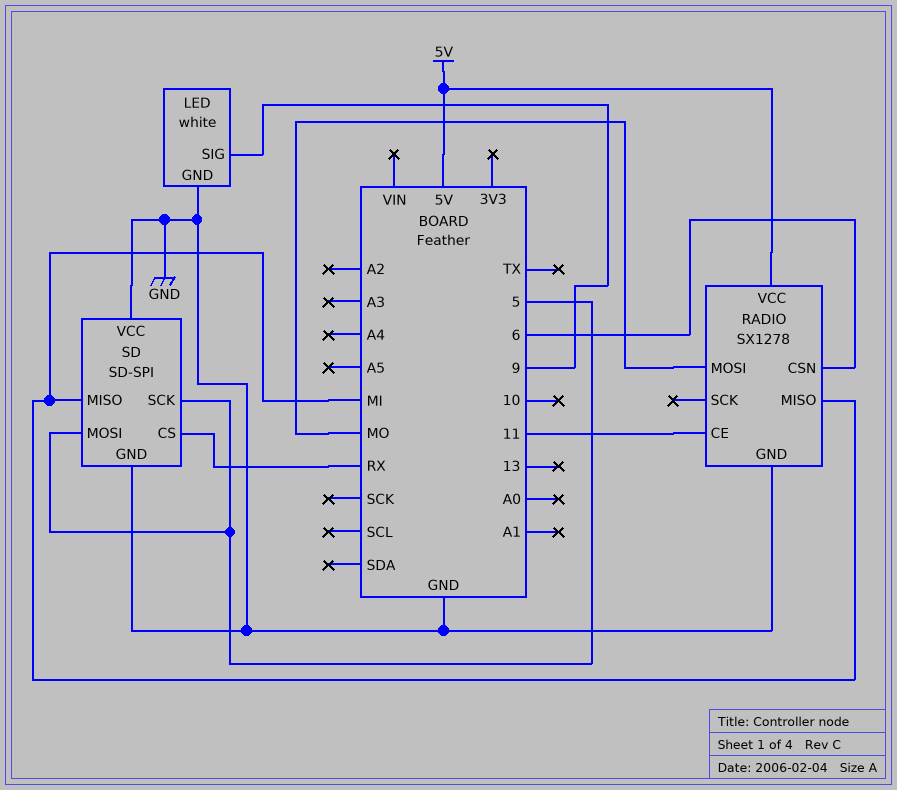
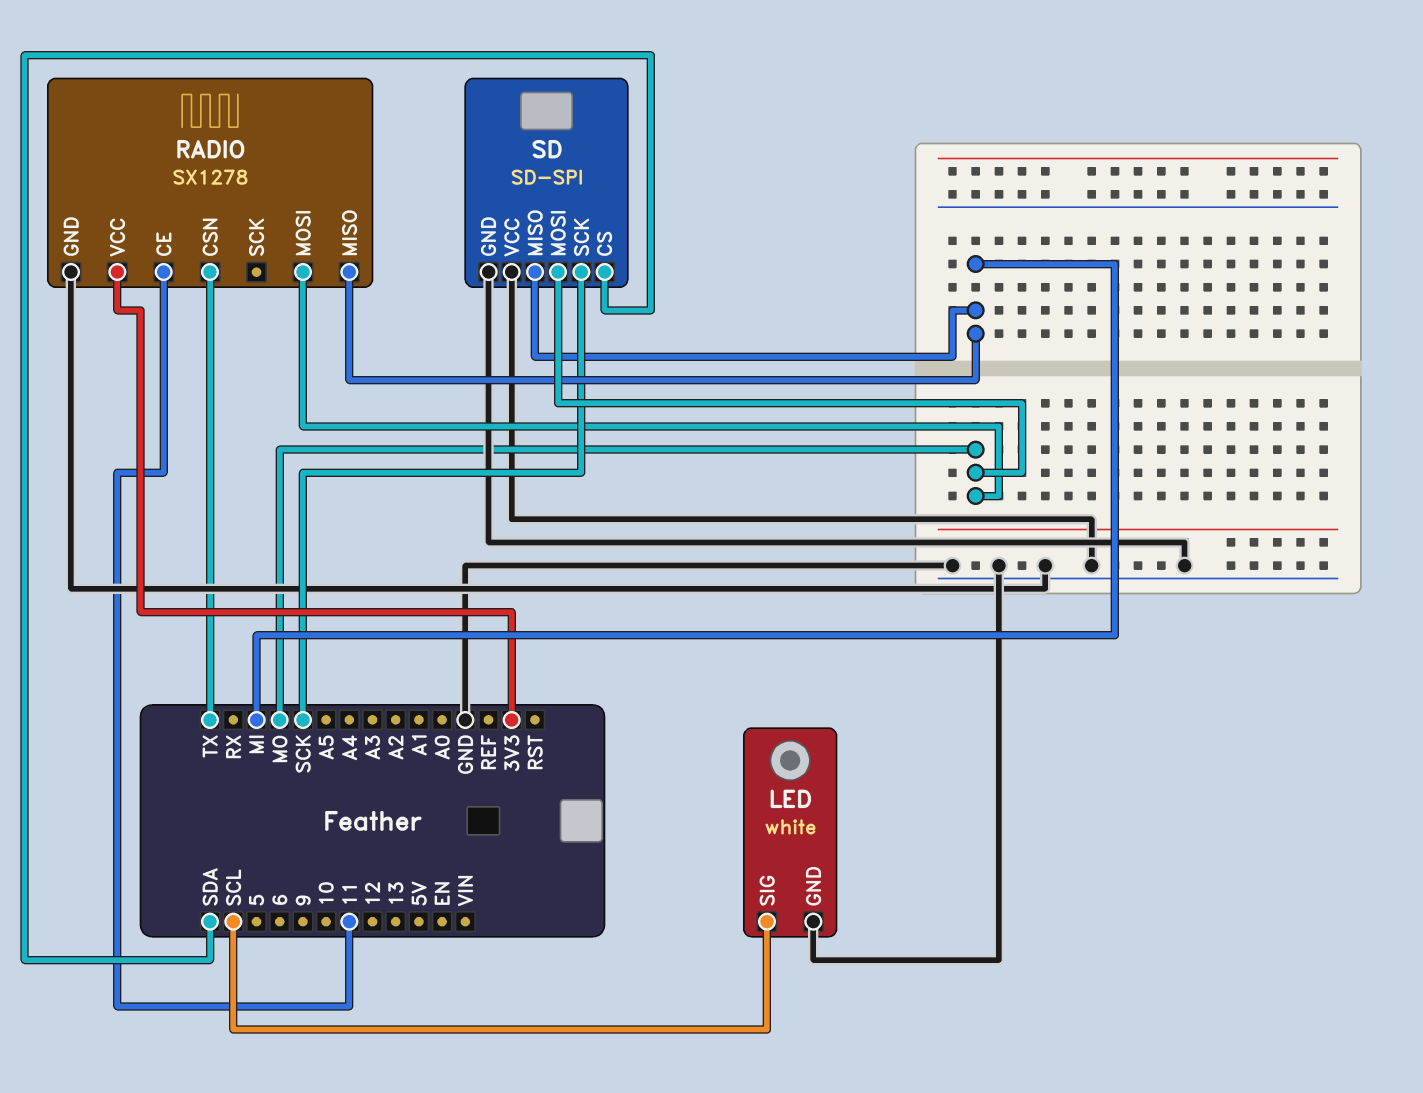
LED pin SIG: 9 -> SCL
RADIO pin CSN: 6 -> TX
RADIO pin VCC: 5V -> 3V3
SD pin CS: RX -> SDA
SD pin MOSI: 5 -> MO
SD pin SCK: 5 -> SCK

